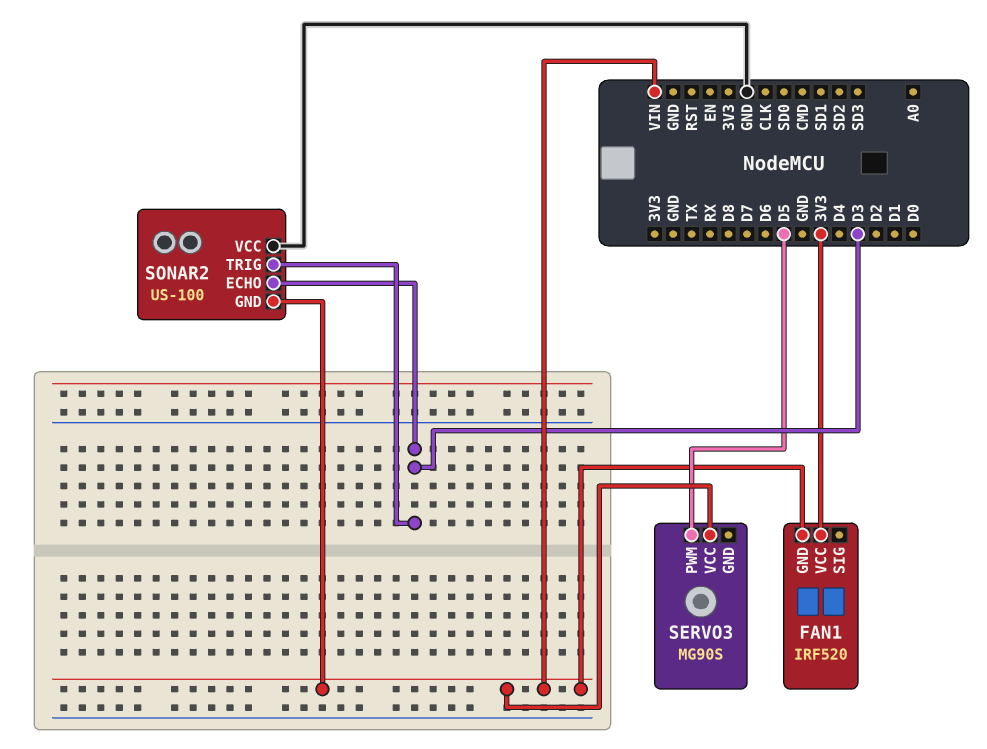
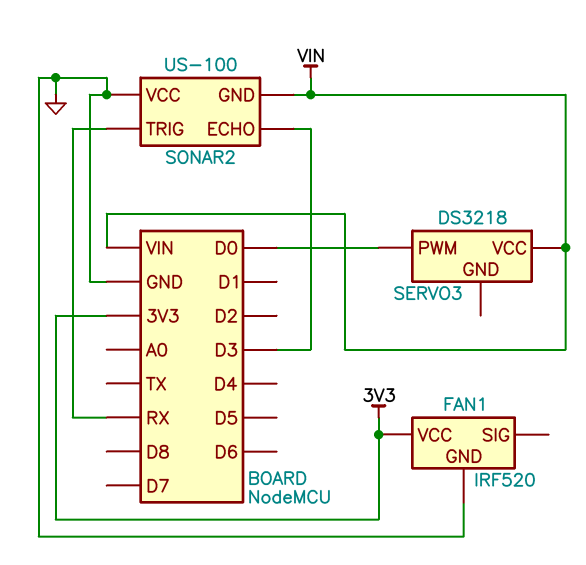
FAN1 pin GND: VIN -> GND
SERVO3: MG90S -> DS3218
SERVO3 pin PWM: D5 -> D0
SONAR2 pin TRIG: D3 -> RX

